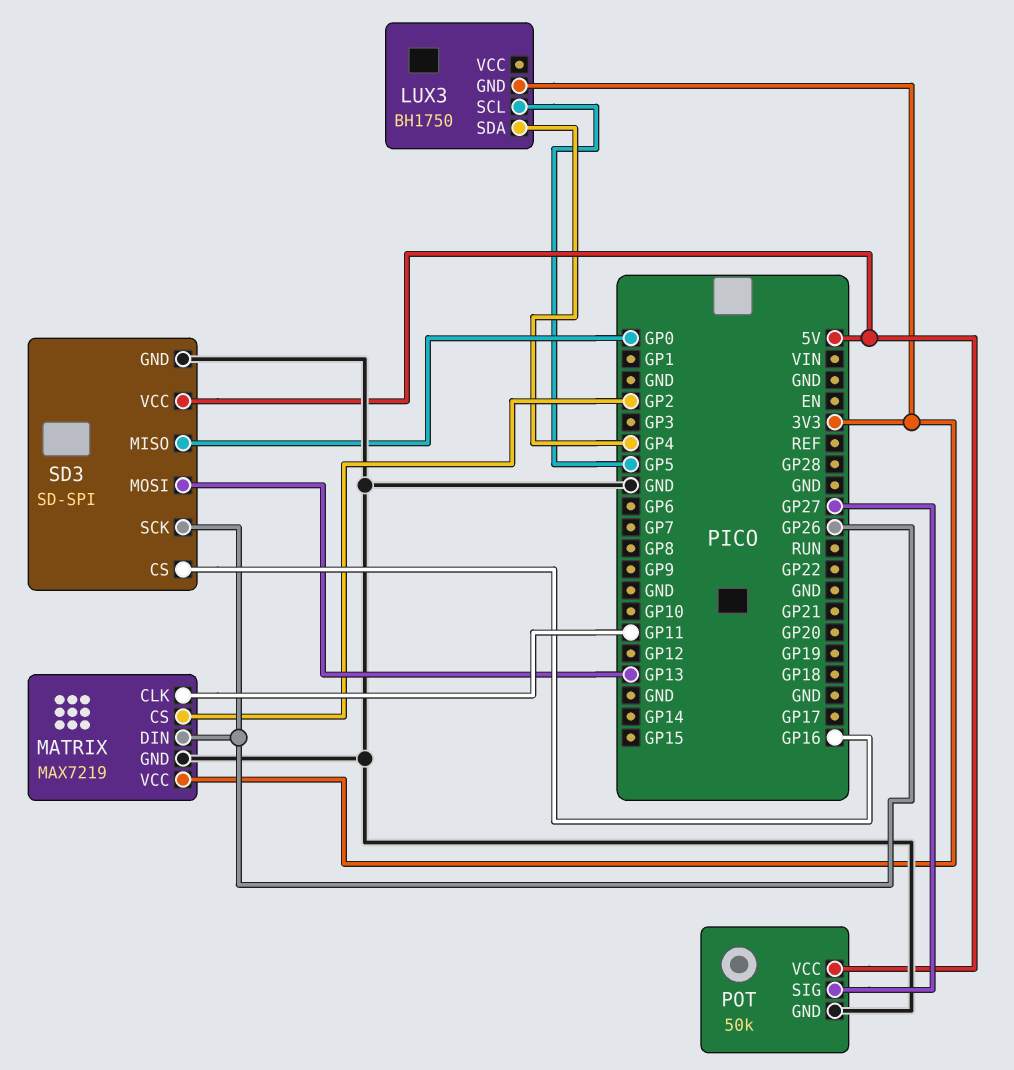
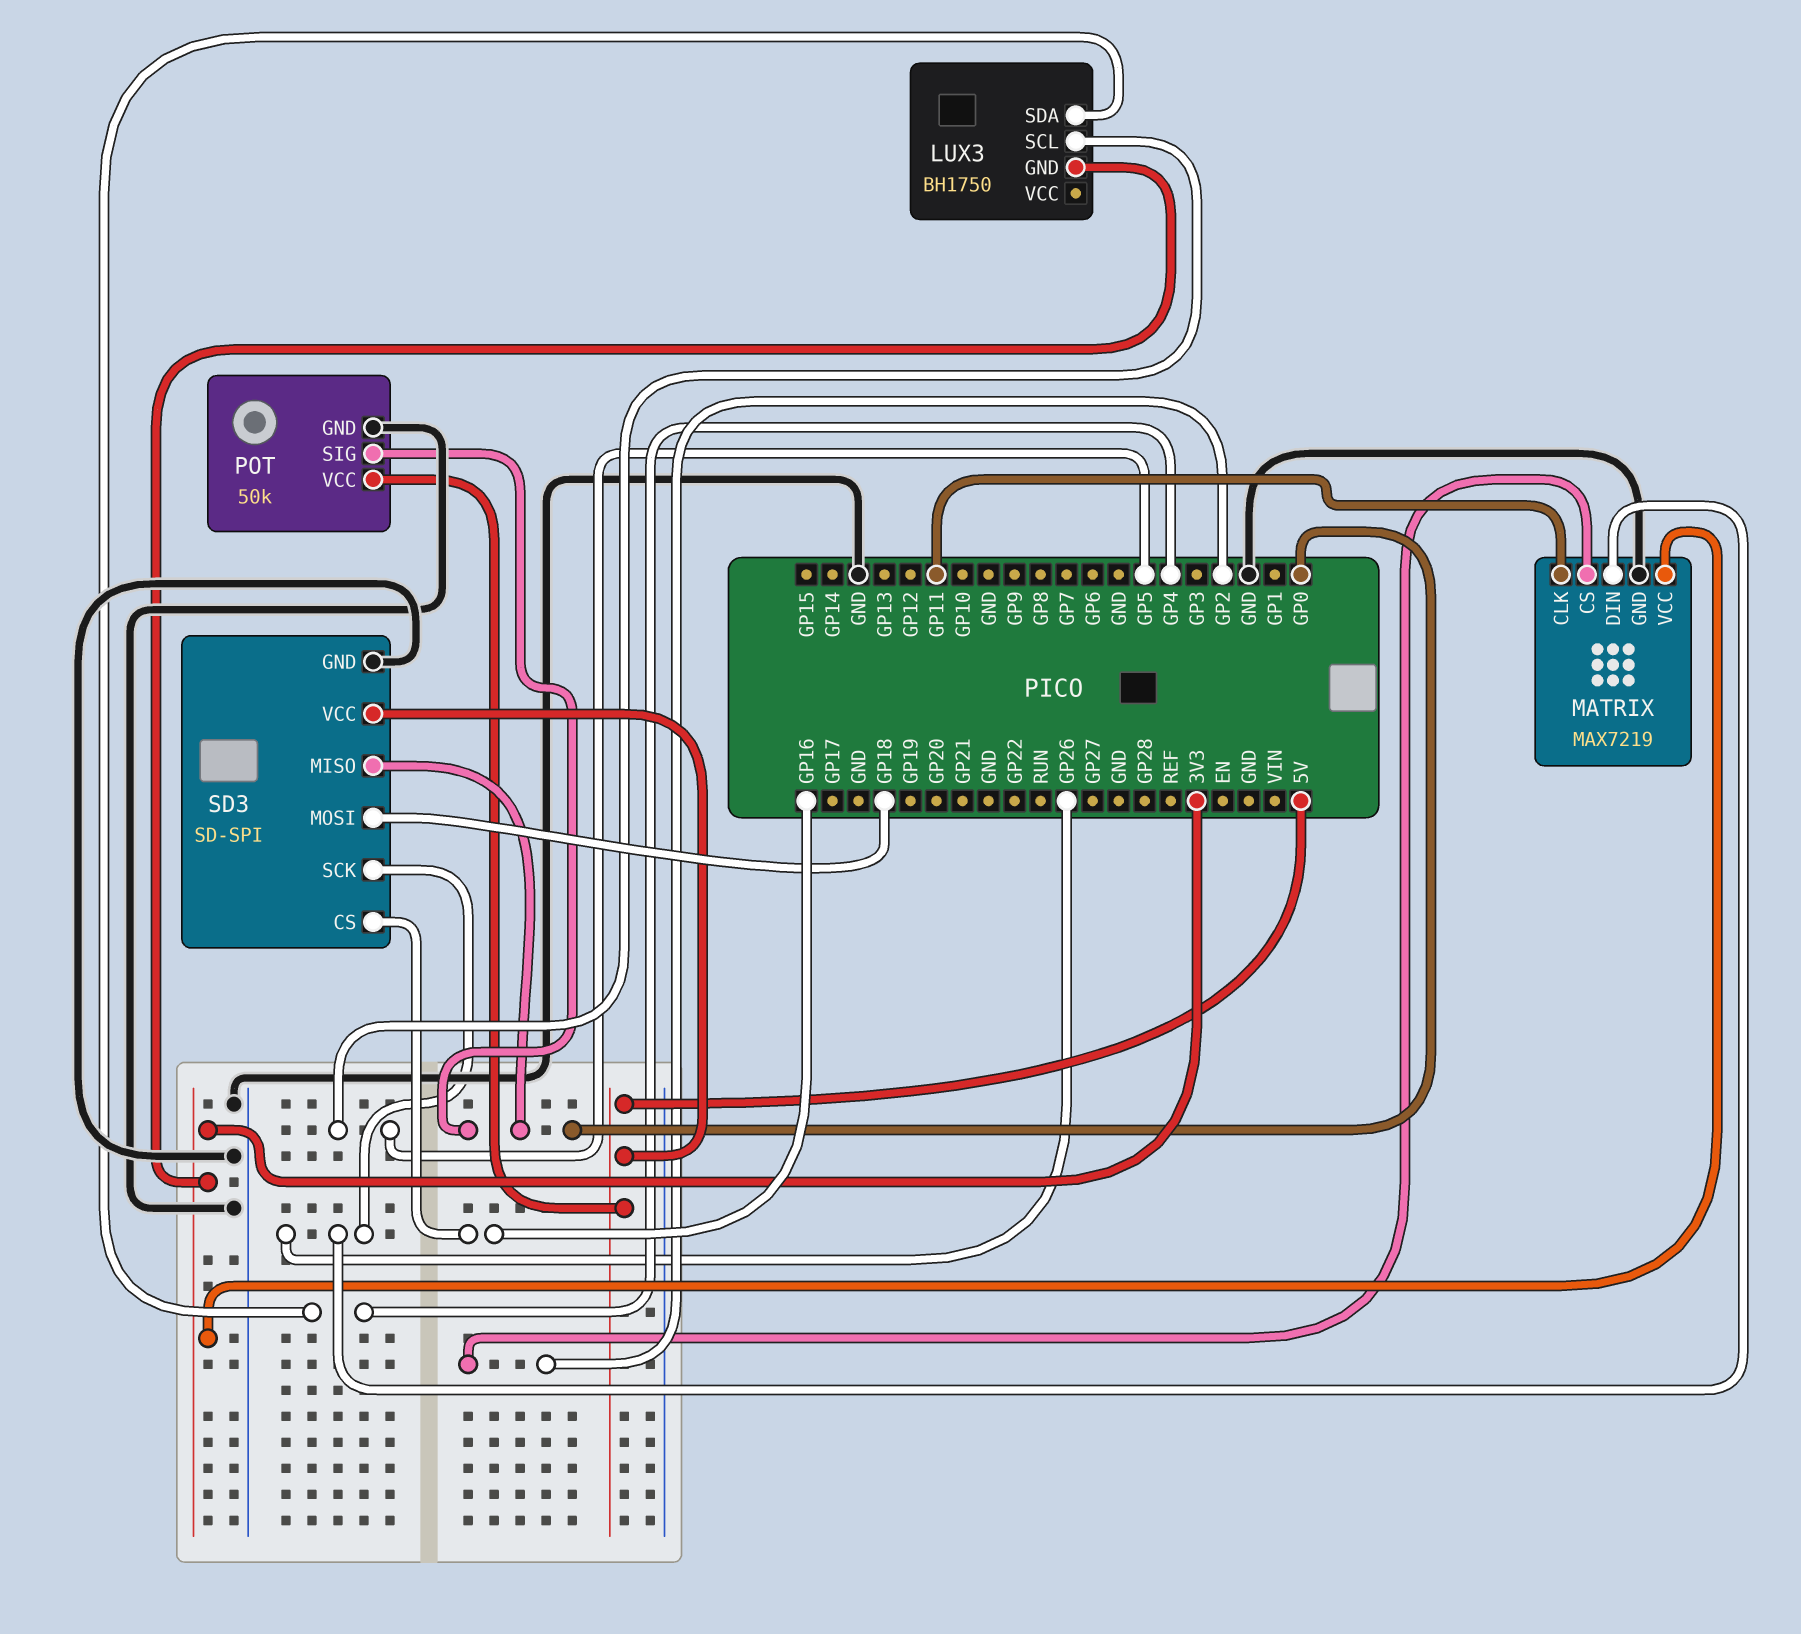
POT pin SIG: GP27 -> GP0
SD3 pin MOSI: GP13 -> GP18

